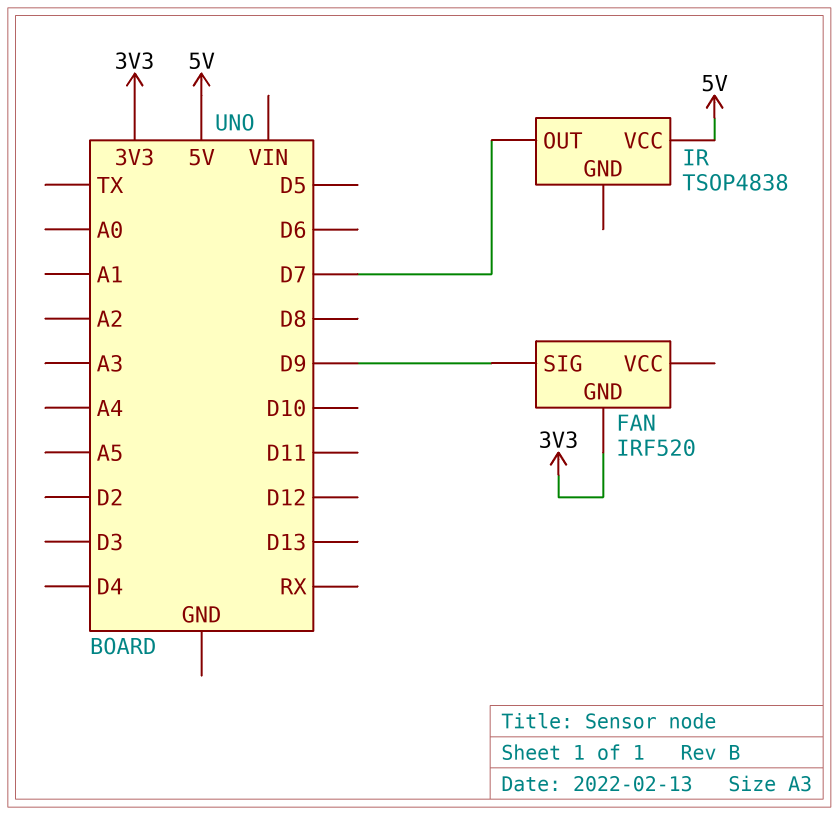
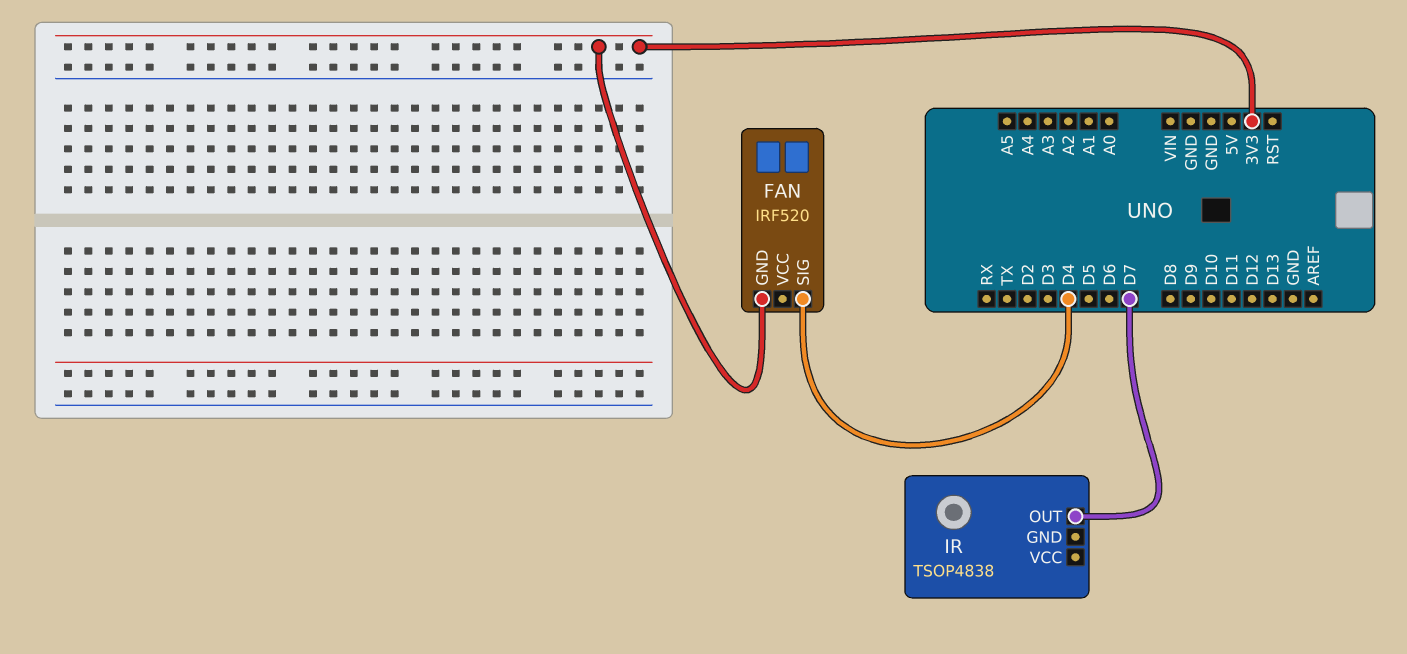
FAN pin SIG: D9 -> D4
IR pin VCC: 5V -> none

